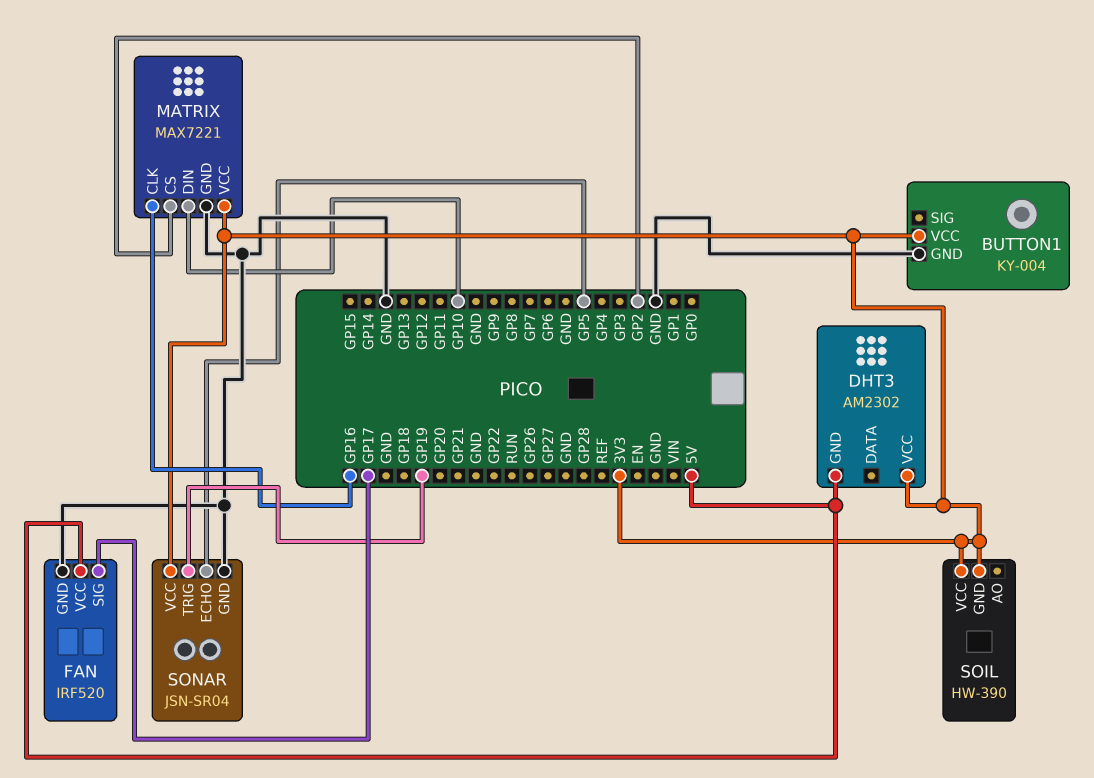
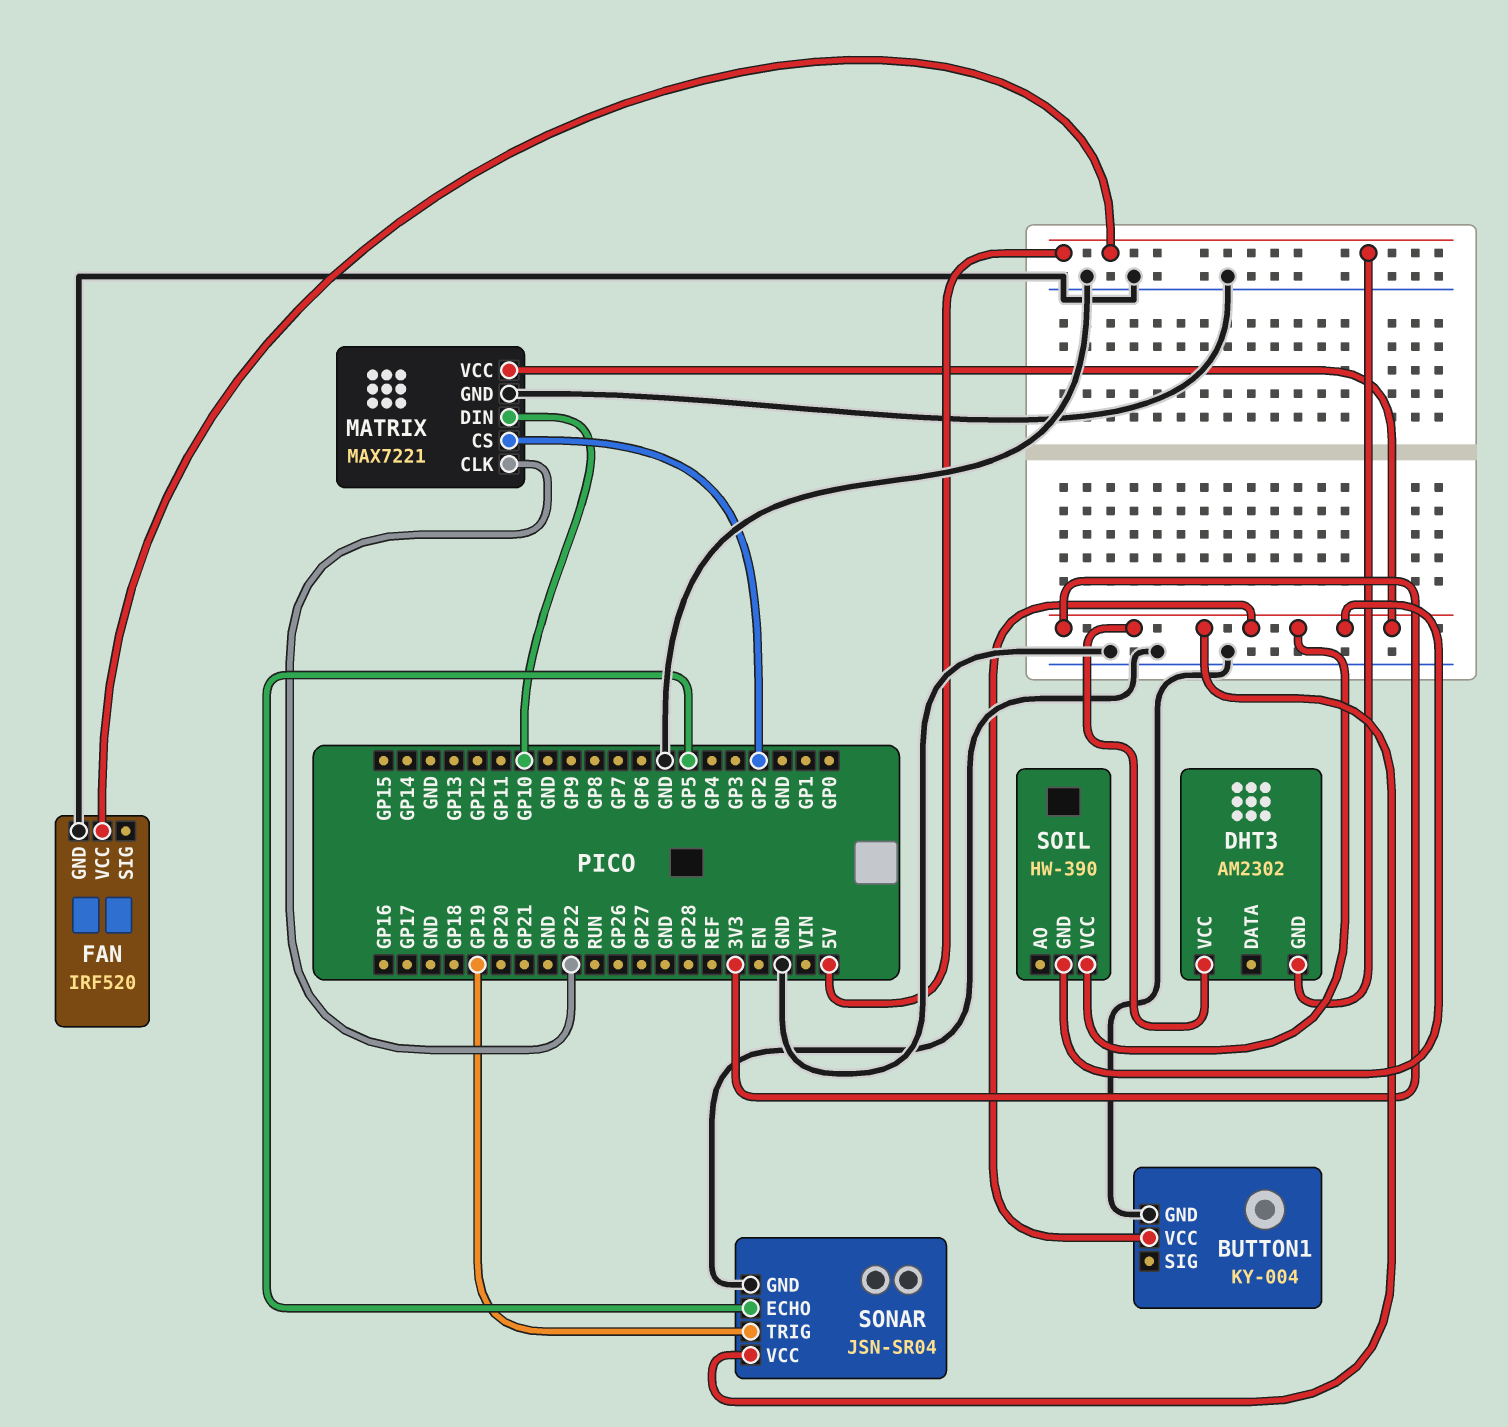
FAN pin SIG: GP17 -> none
MATRIX pin CLK: GP16 -> GP22

